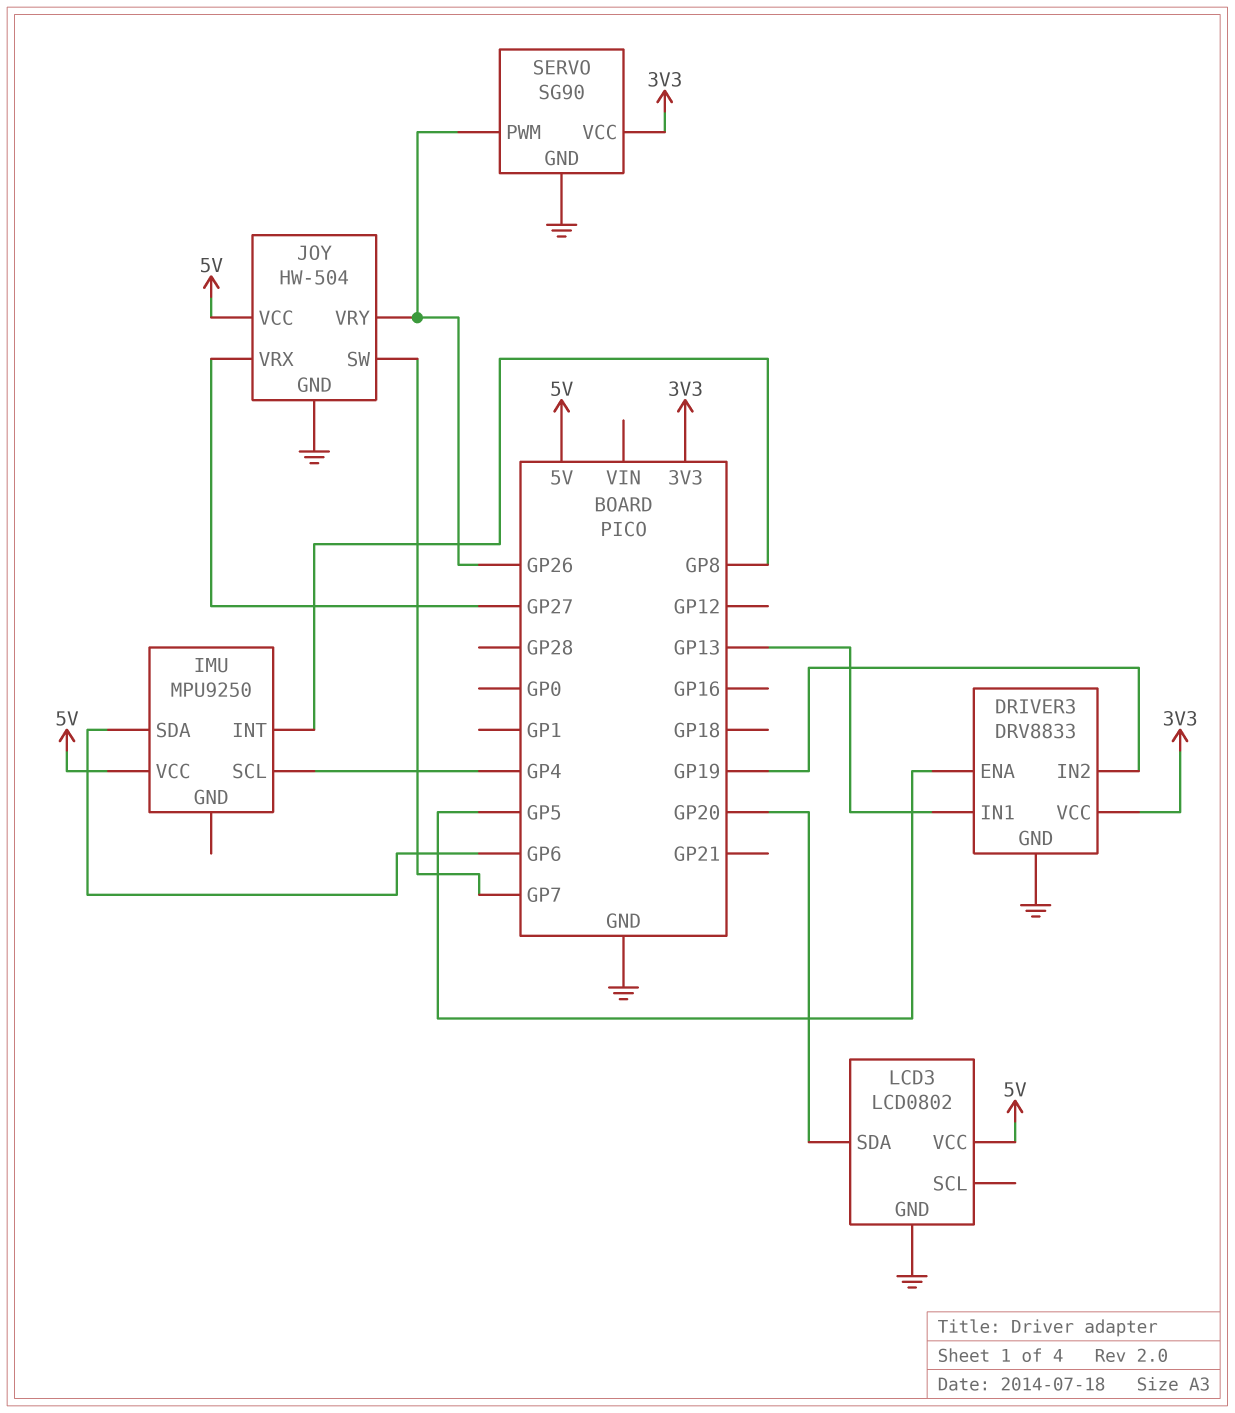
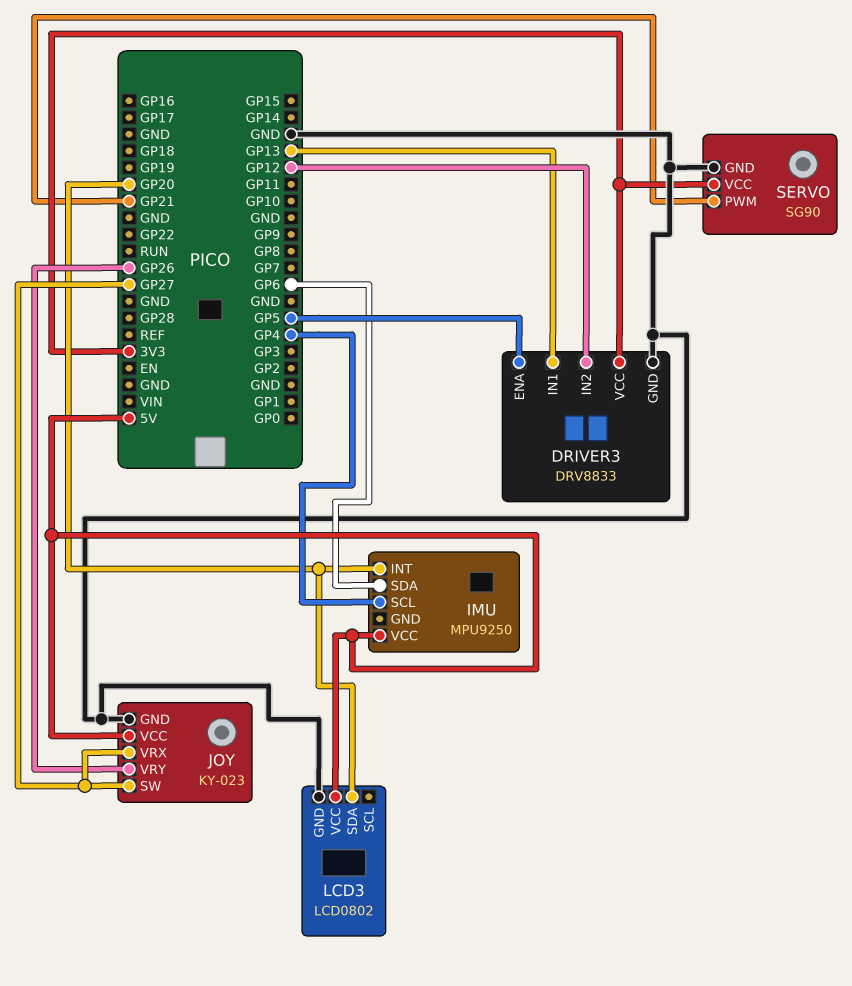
DRIVER3 pin IN2: GP19 -> GP12
IMU pin INT: GP8 -> GP20
JOY: HW-504 -> KY-023
JOY pin SW: GP7 -> GP27
SERVO pin PWM: GP26 -> GP21

